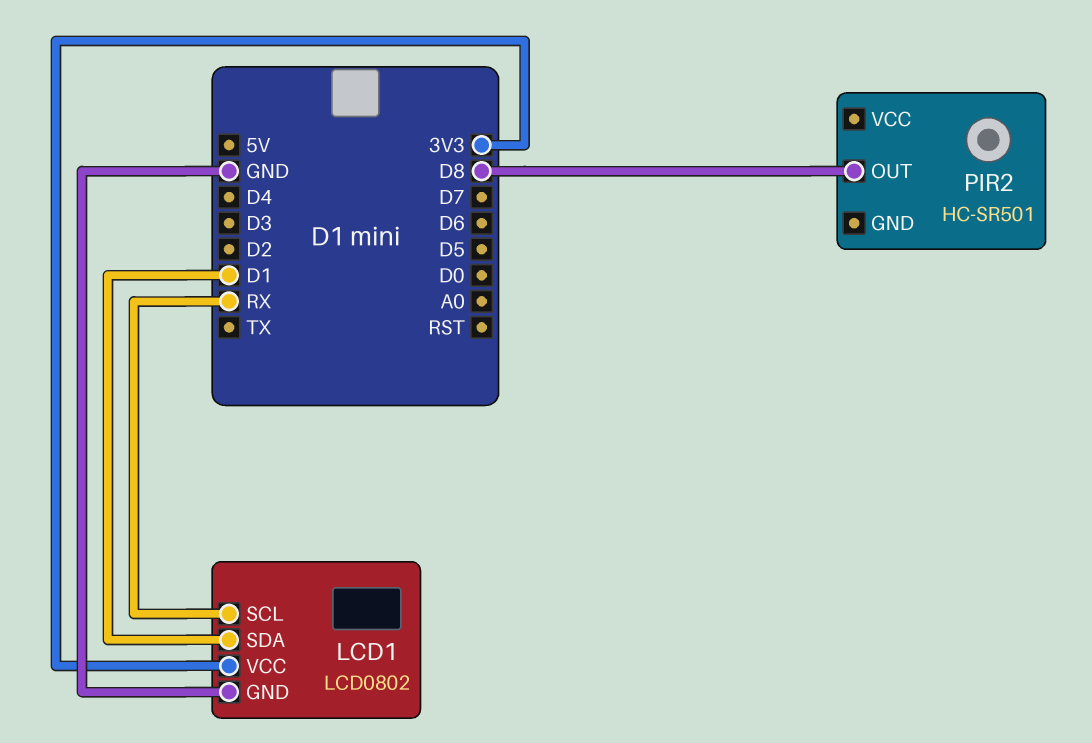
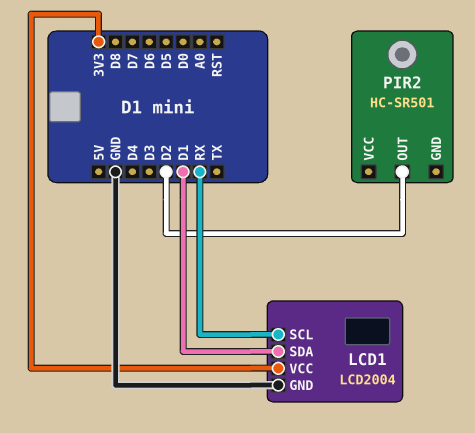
LCD1: LCD0802 -> LCD2004
PIR2 pin OUT: D8 -> D2

